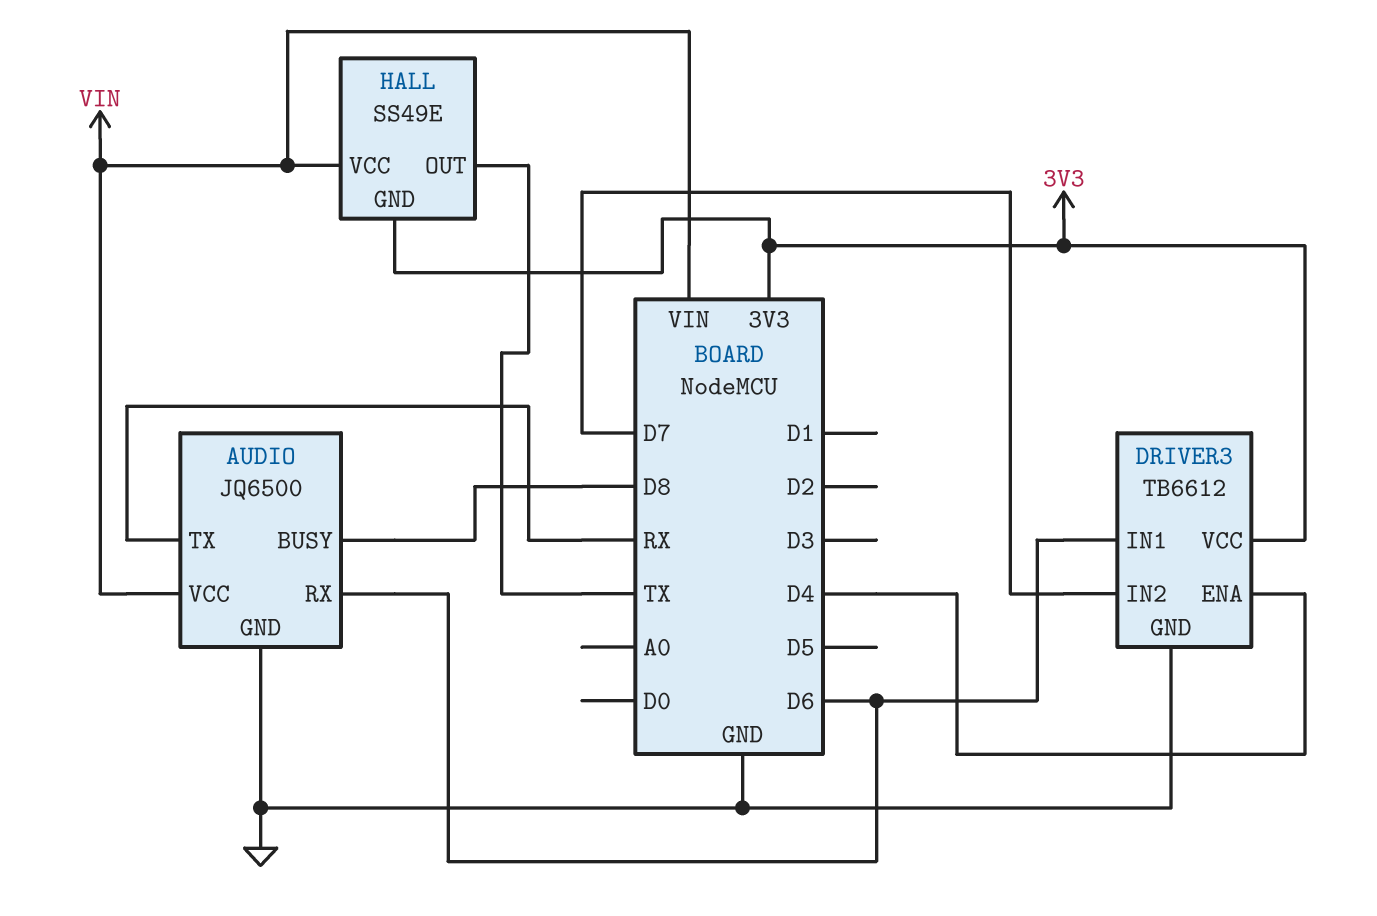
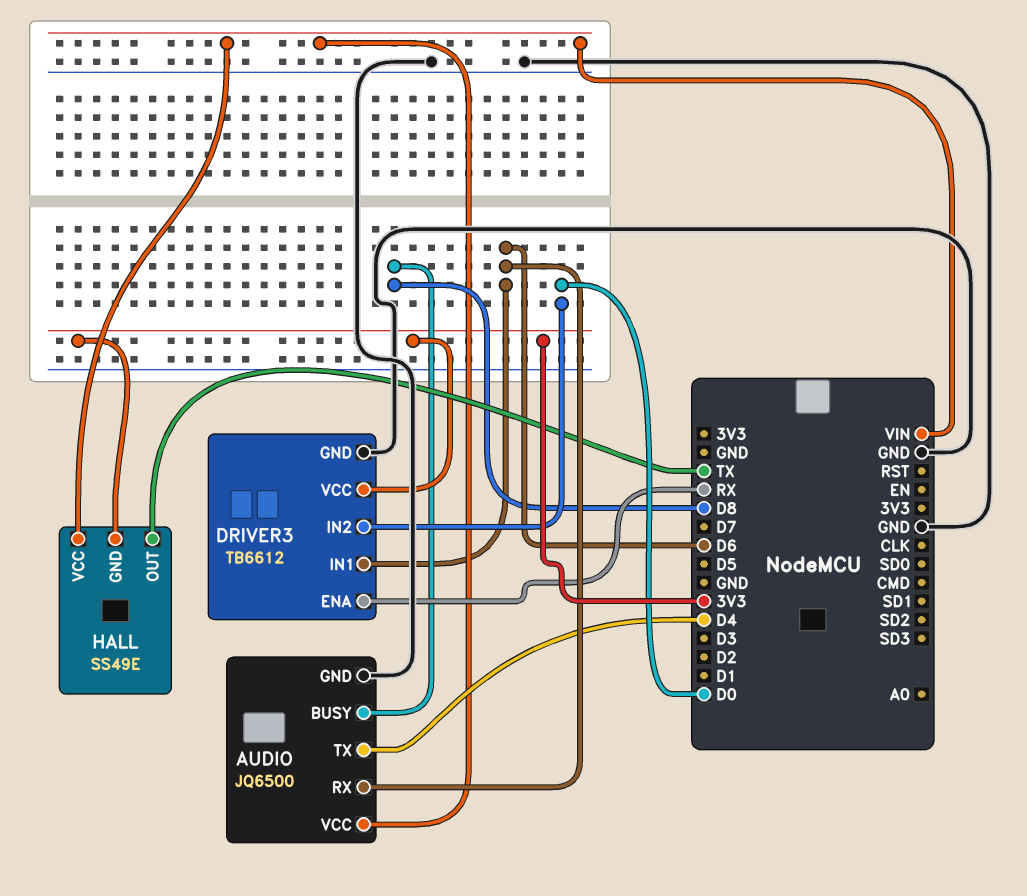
AUDIO pin TX: RX -> D4
DRIVER3 pin ENA: D4 -> RX
DRIVER3 pin IN2: D7 -> D0

